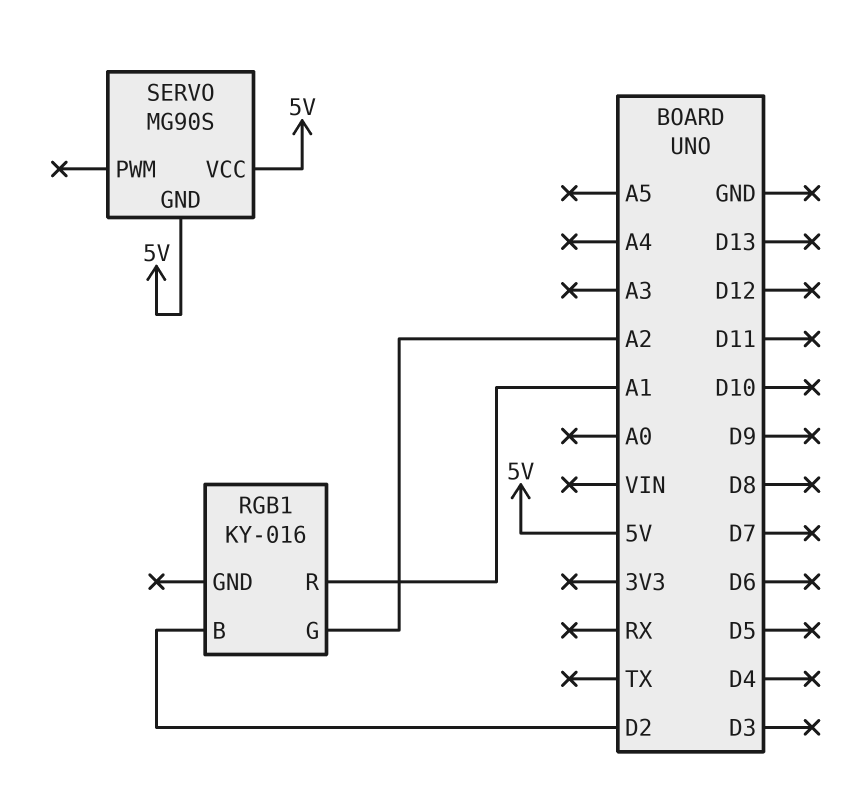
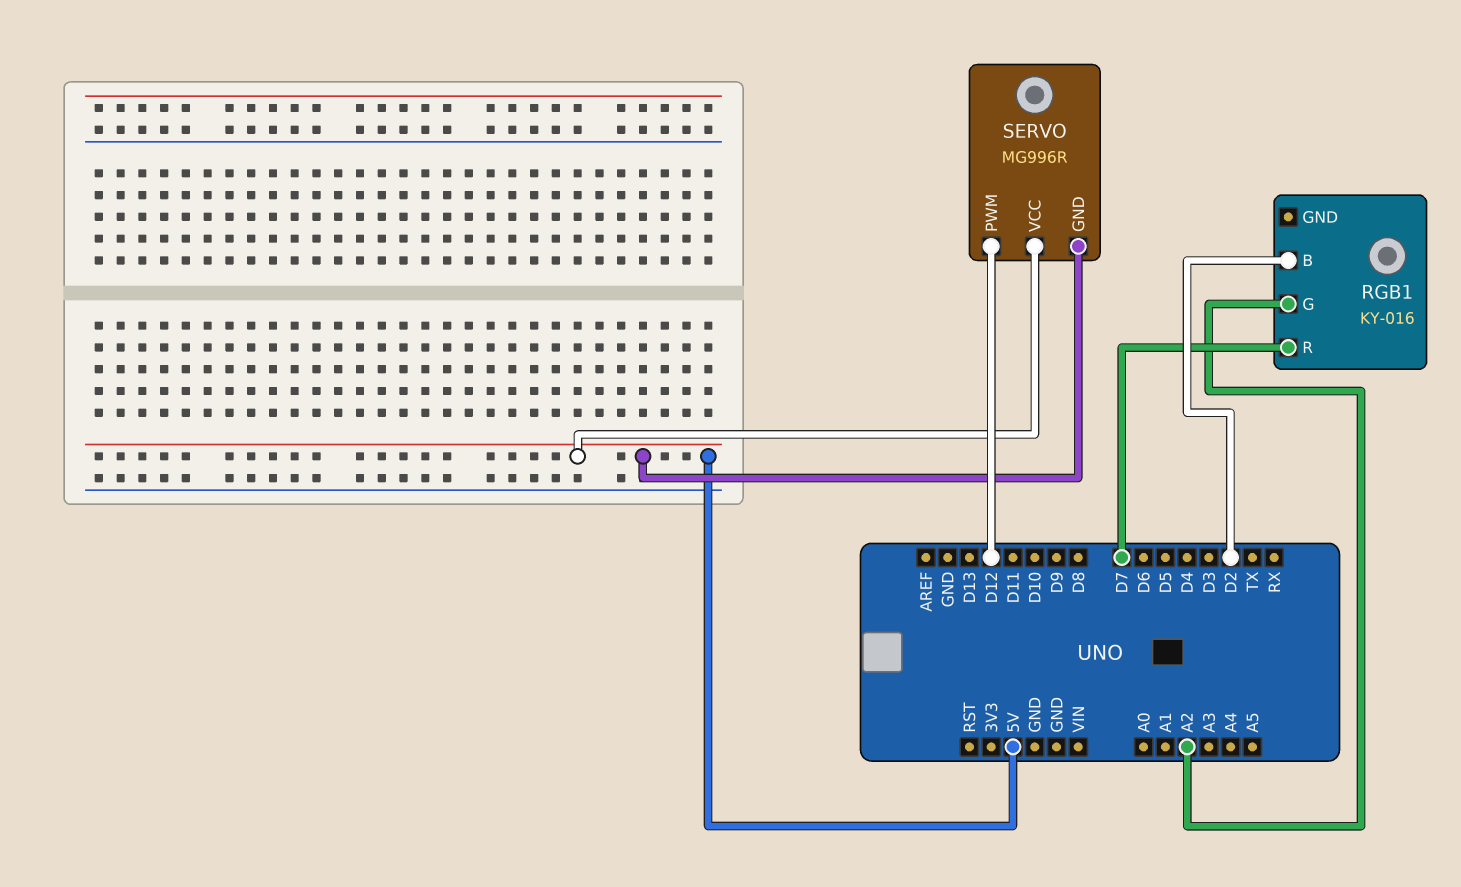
RGB1 pin R: A1 -> D7
SERVO: MG90S -> MG996R
SERVO pin PWM: none -> D12

